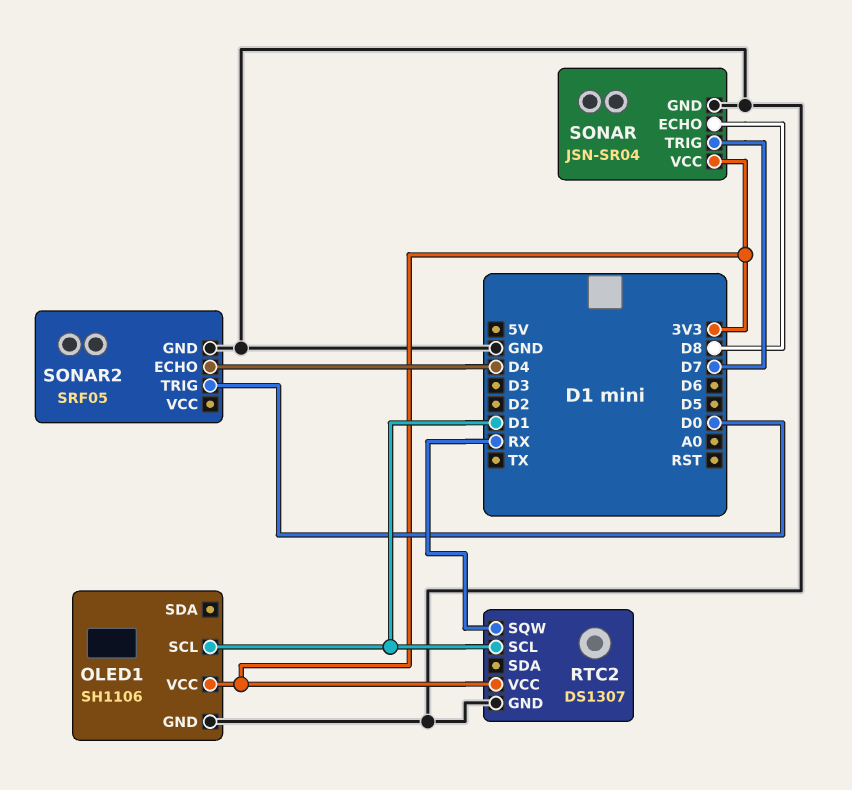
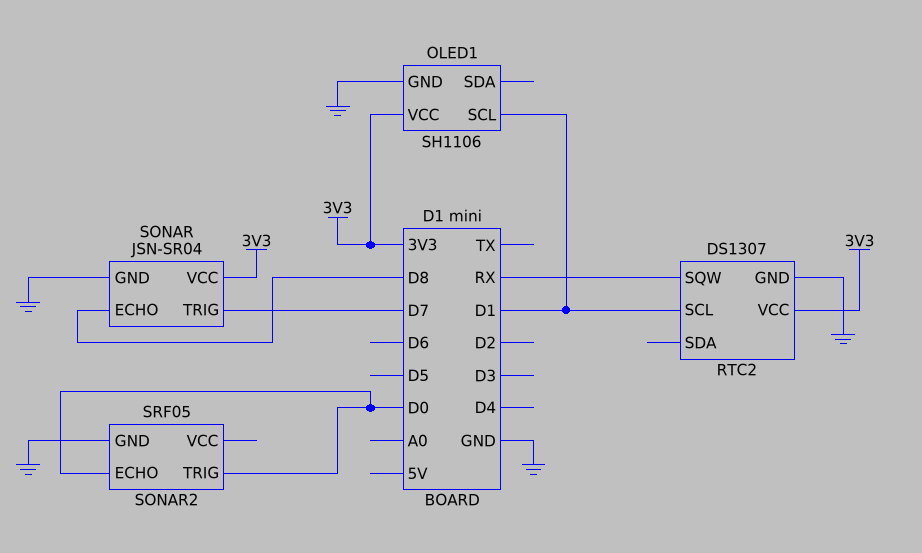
SONAR2 pin ECHO: D4 -> D0

